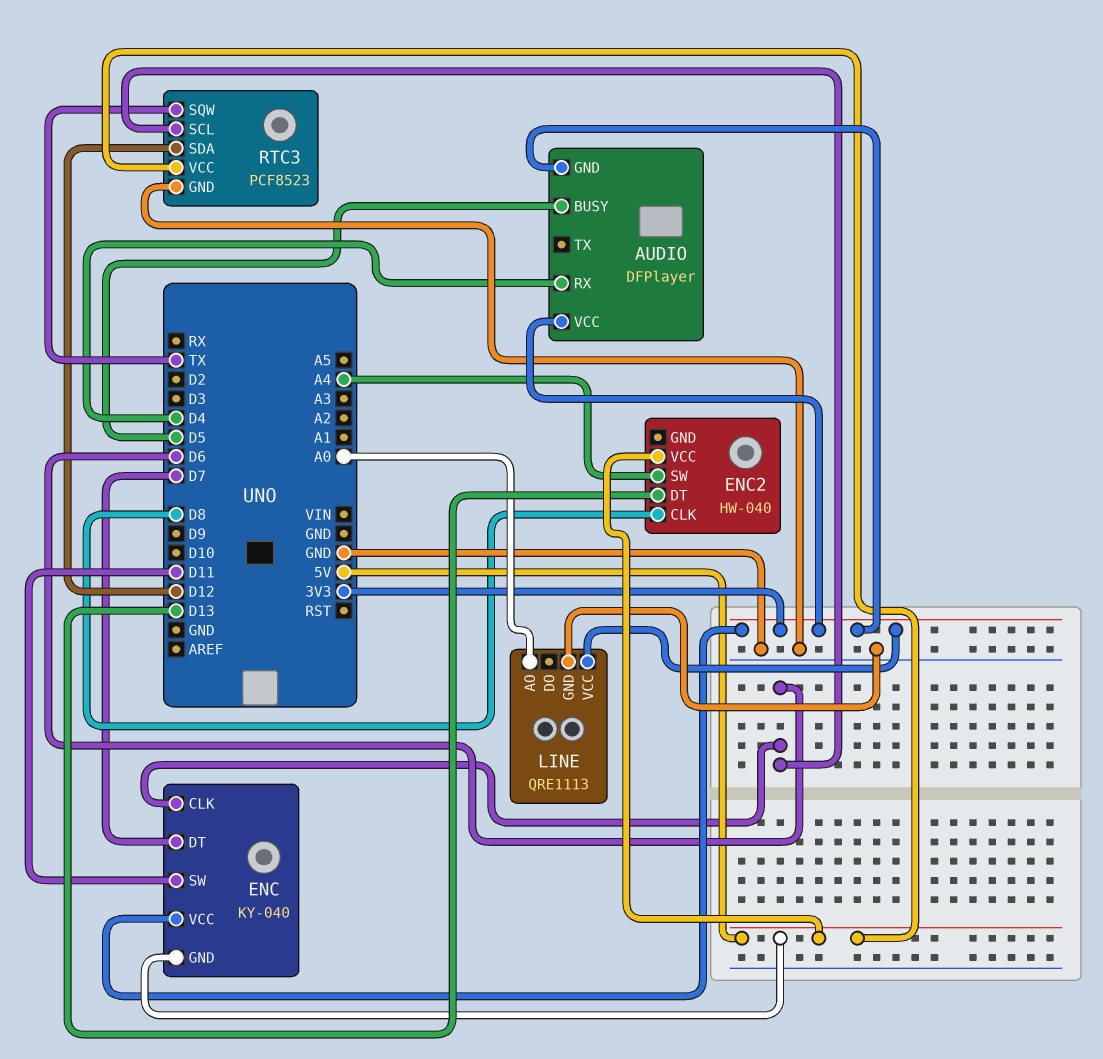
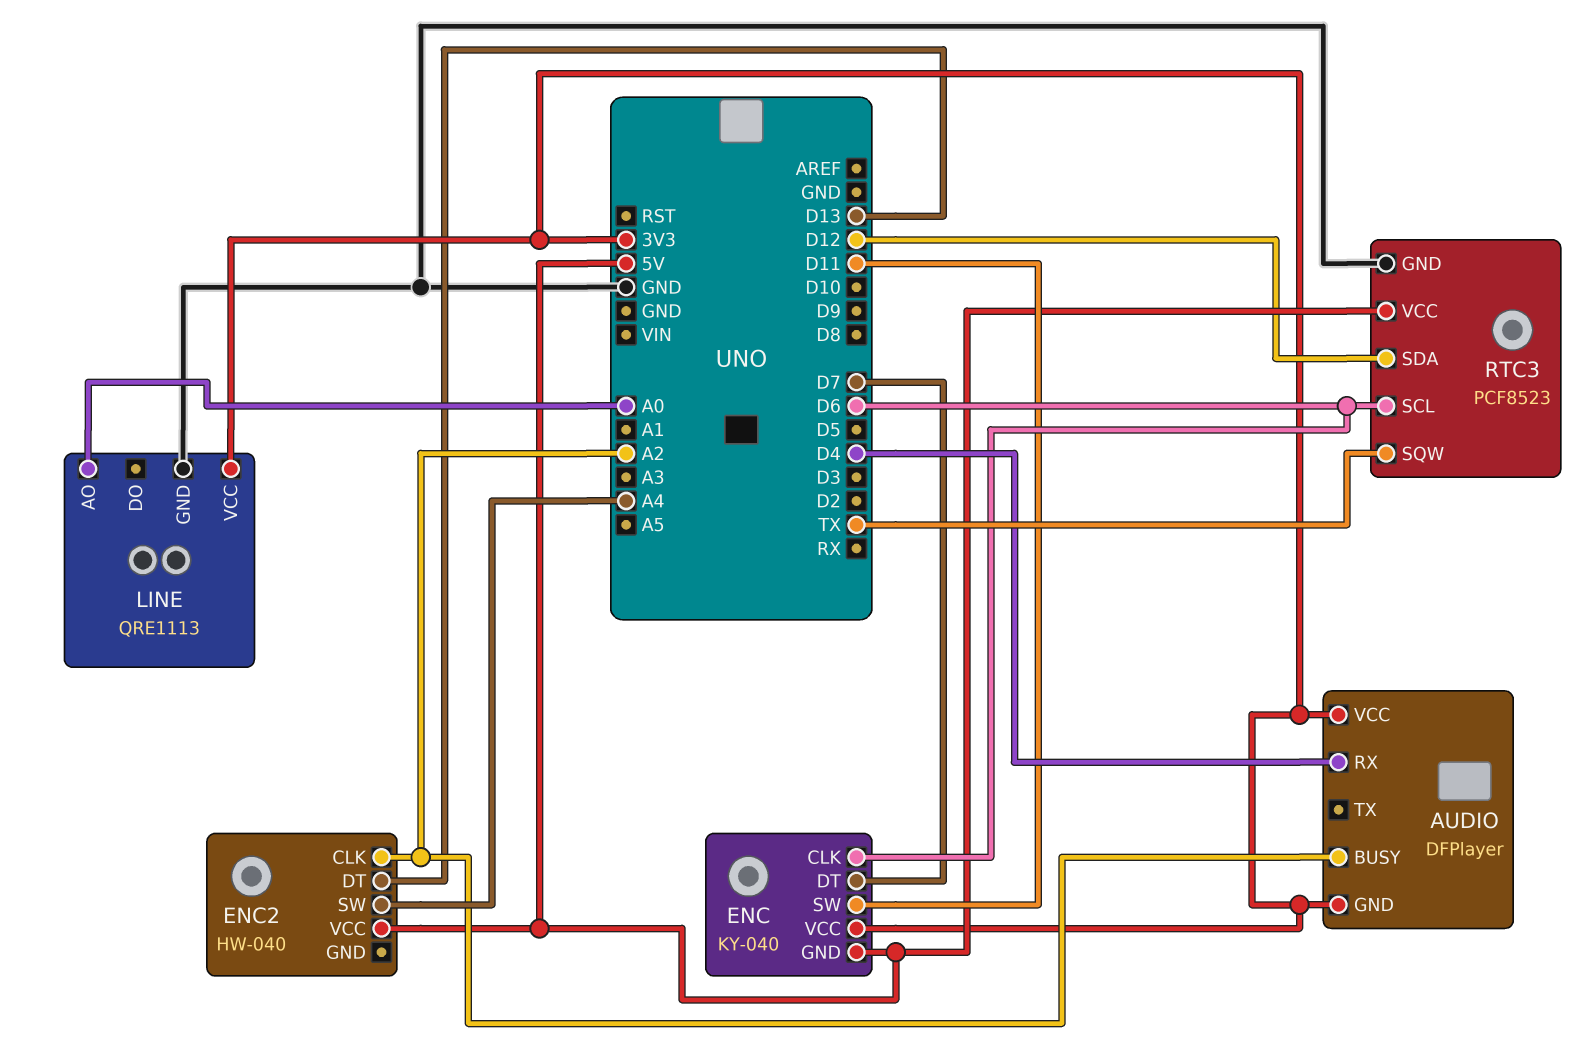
AUDIO pin BUSY: D5 -> A2
ENC2 pin CLK: D8 -> A2

